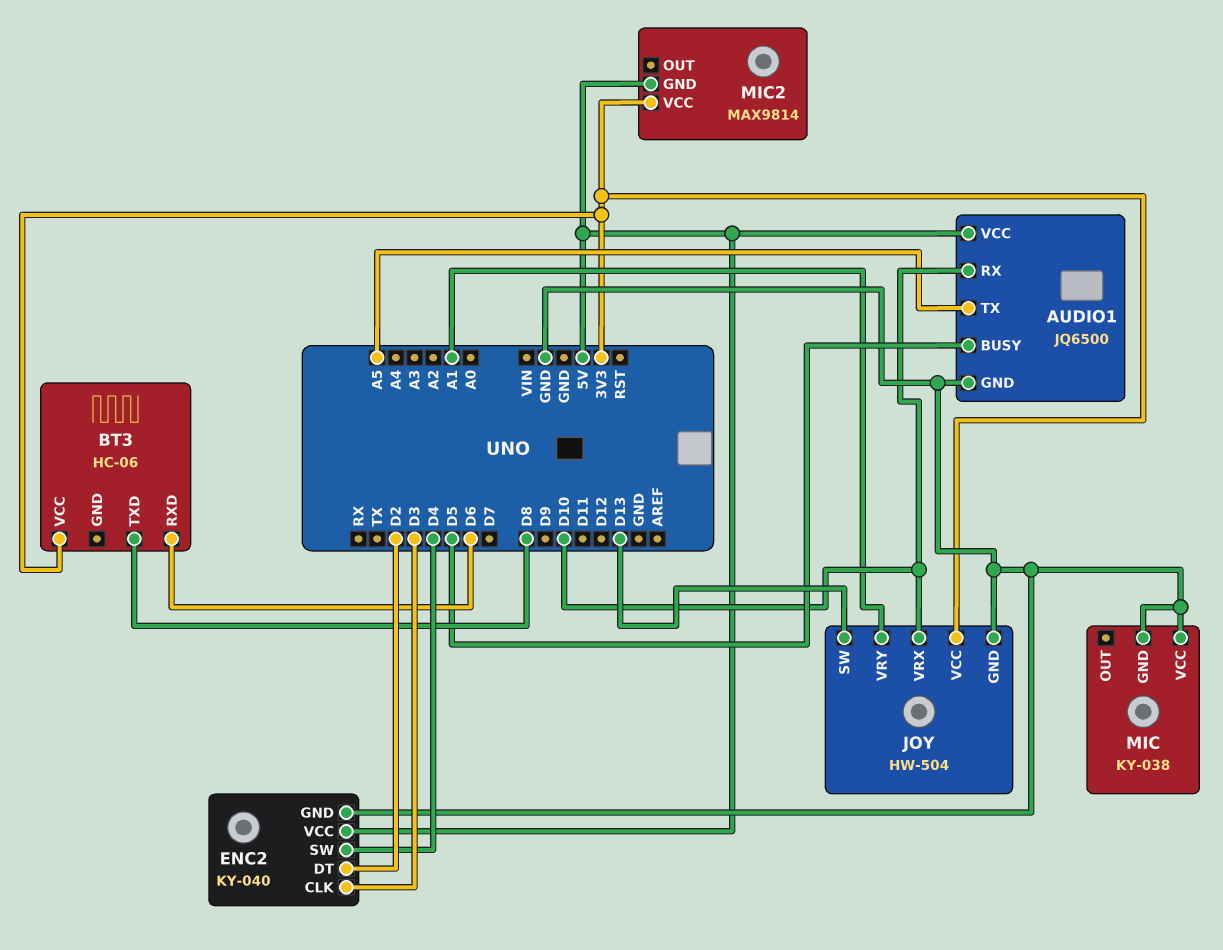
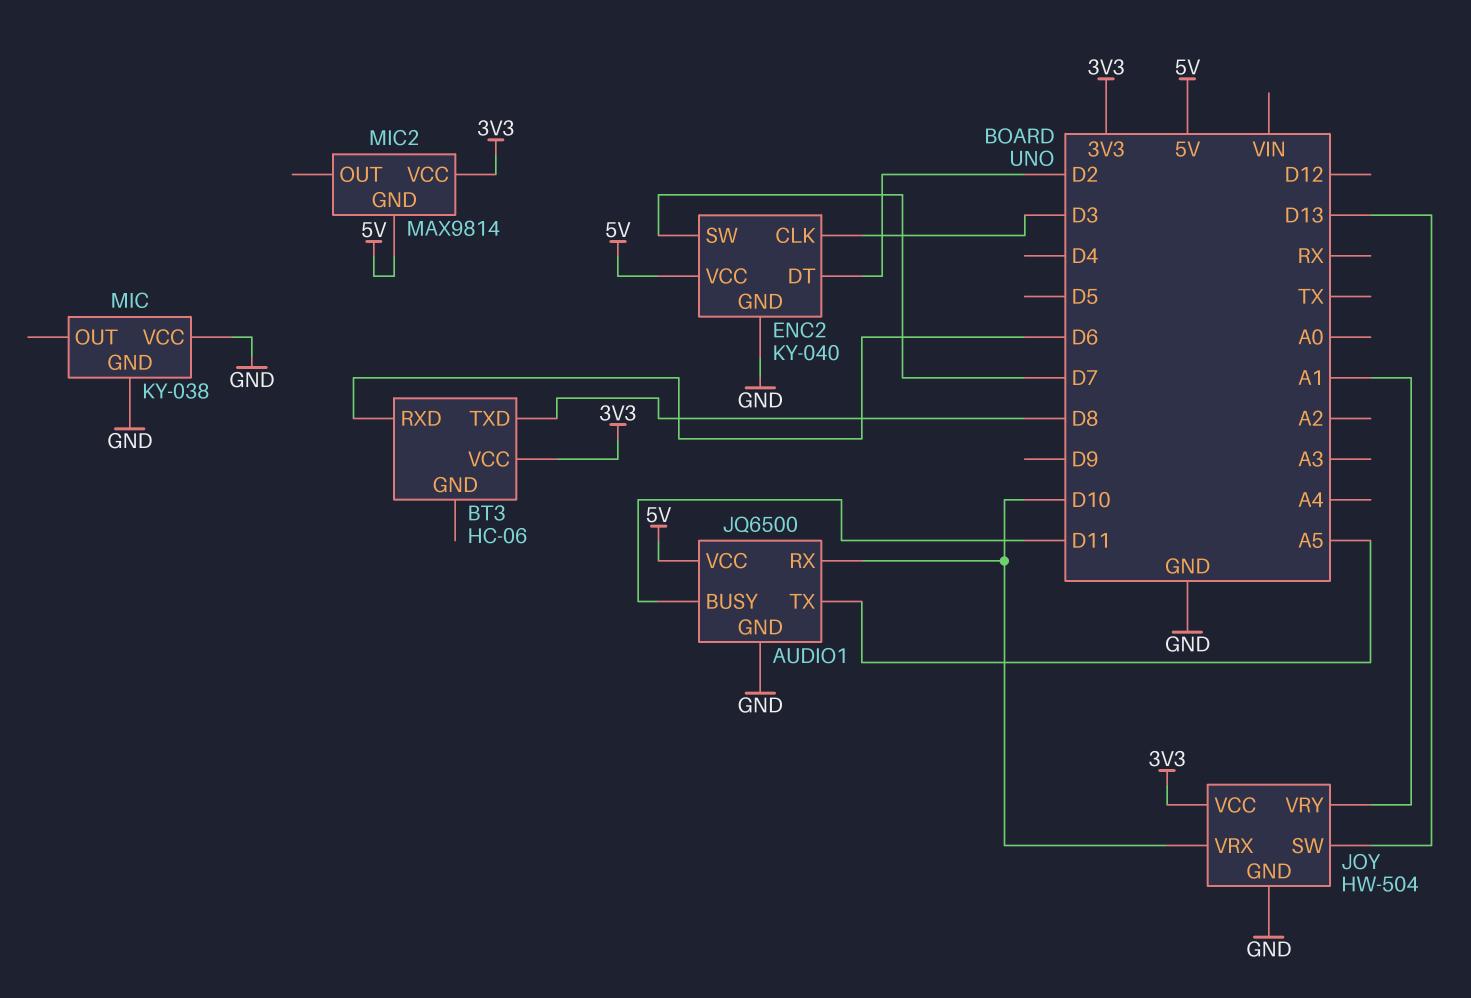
AUDIO1 pin BUSY: D5 -> D11
ENC2 pin SW: D4 -> D7

